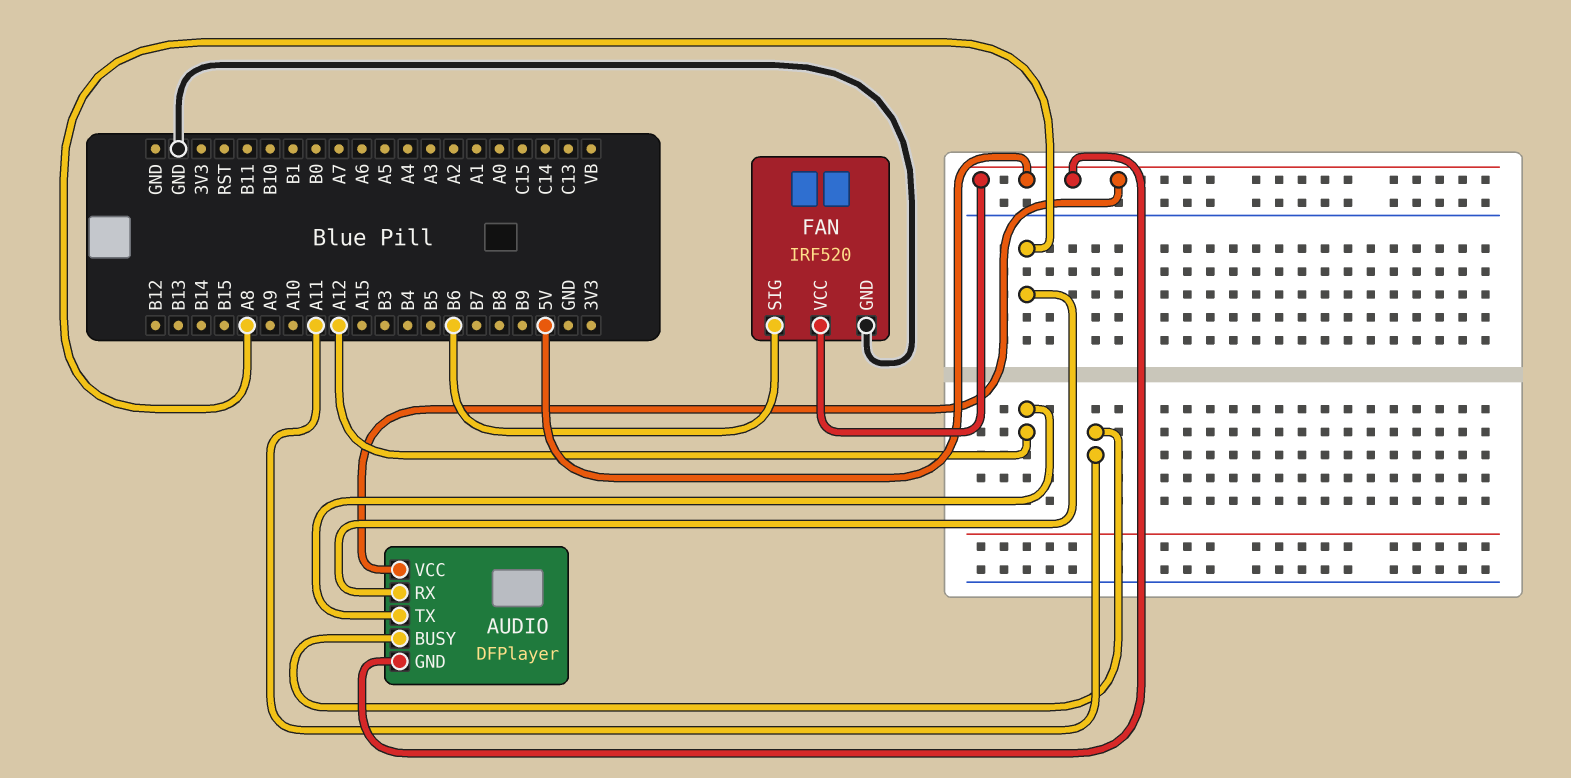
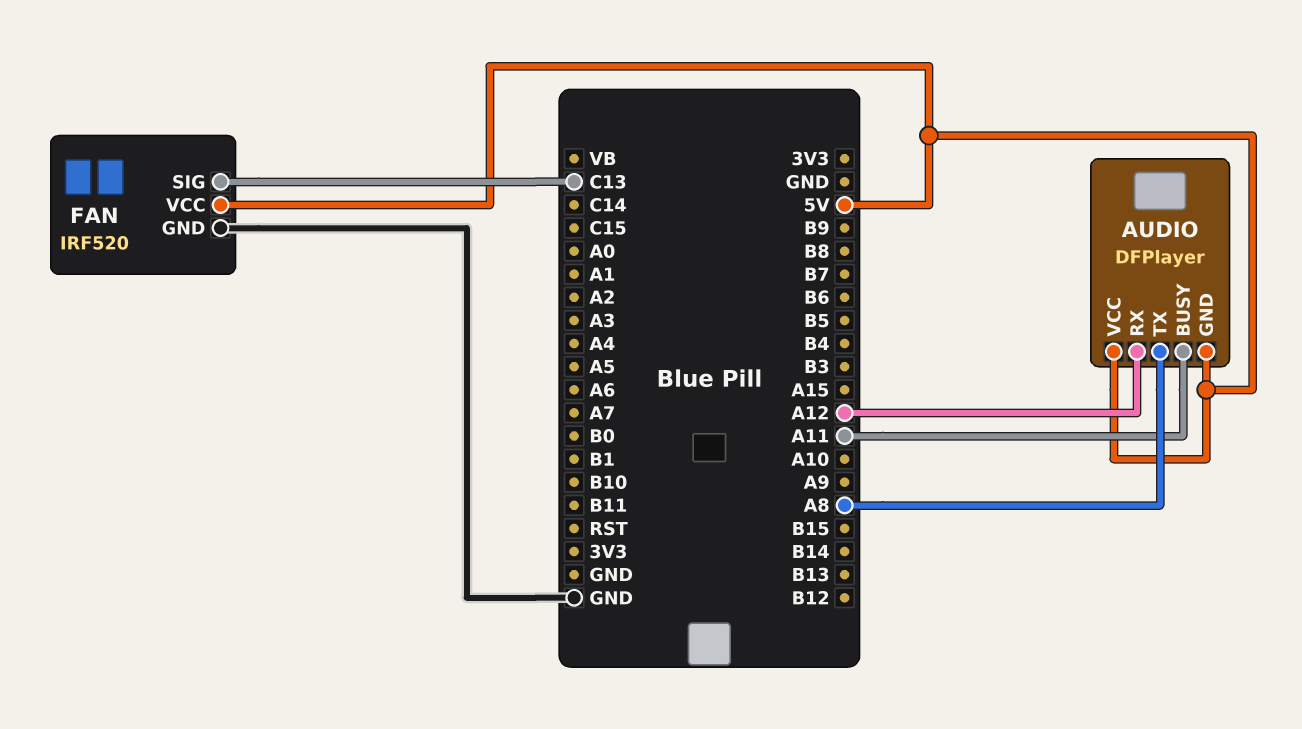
AUDIO pin RX: A8 -> A12
AUDIO pin TX: A12 -> A8
FAN pin SIG: B6 -> C13

